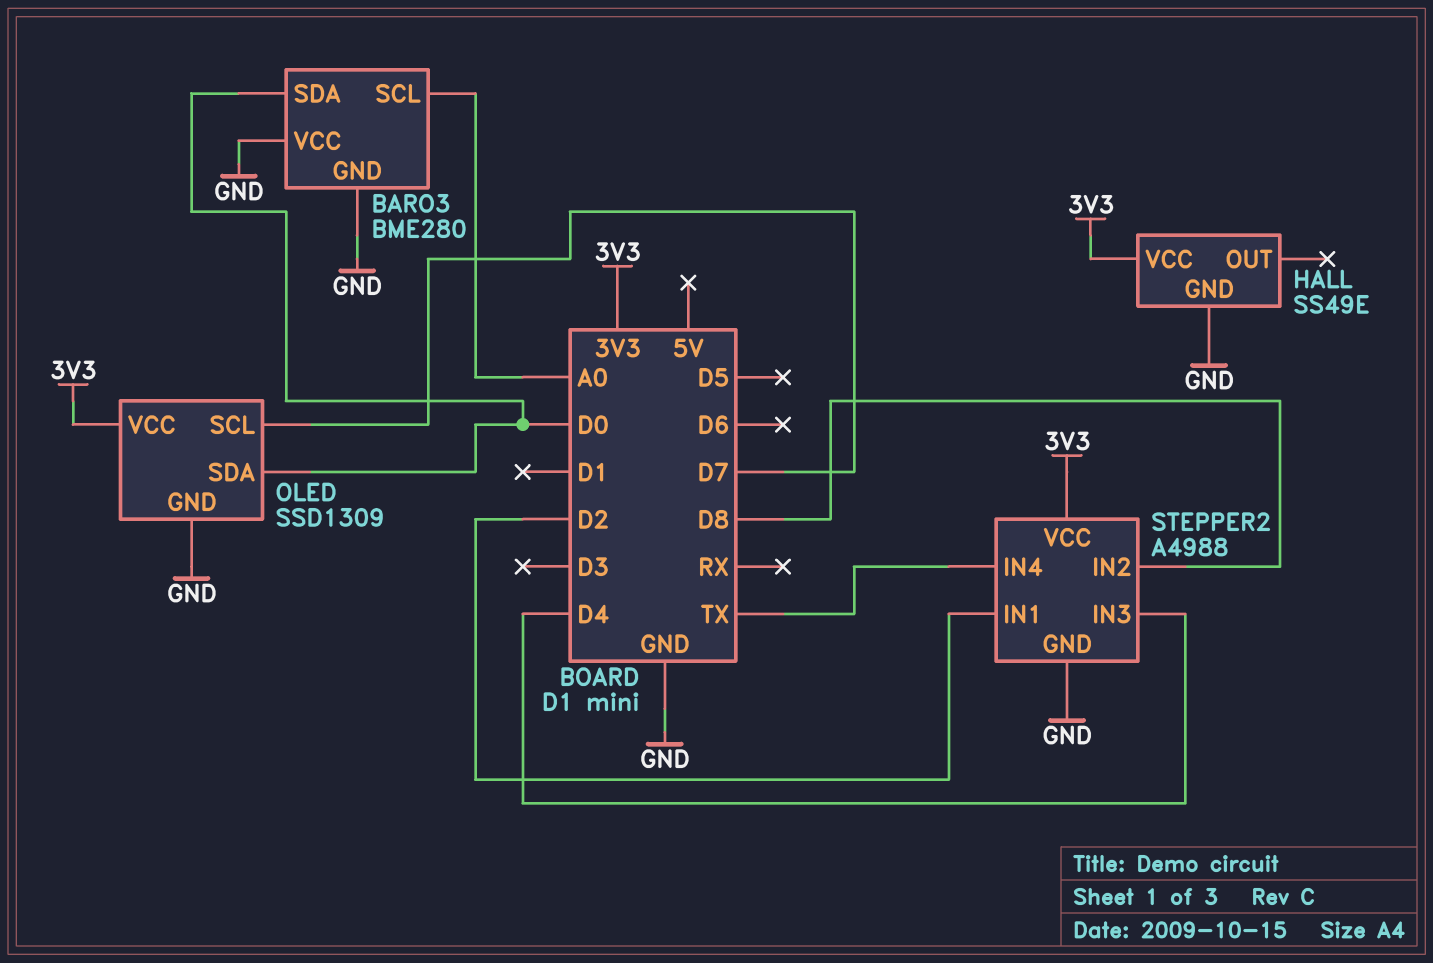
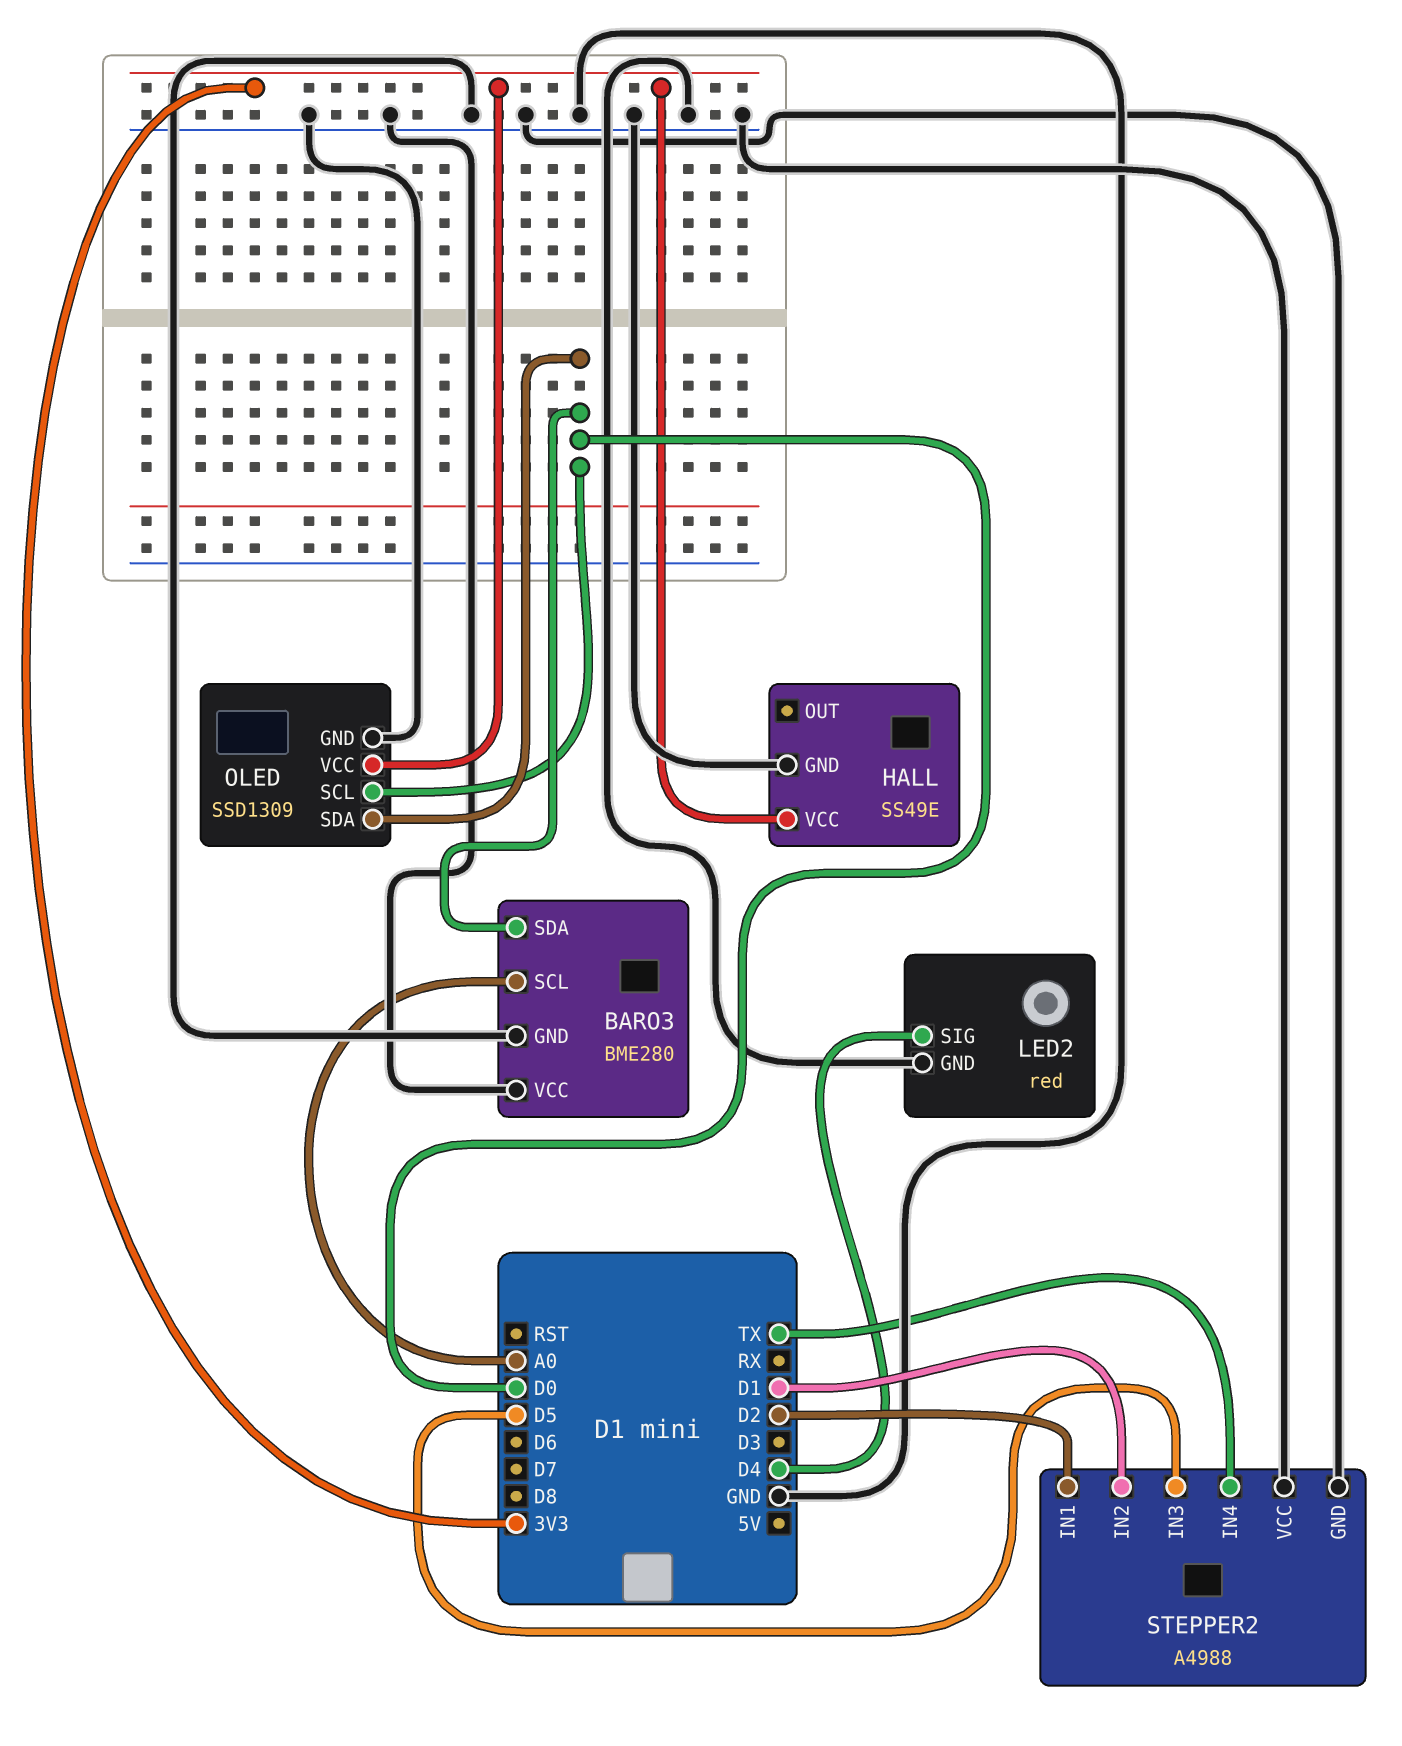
LED2: none -> red
LED2 pin GND: none -> GND
LED2 pin SIG: none -> D4
OLED pin SCL: D7 -> D0
STEPPER2 pin IN2: D8 -> D1
STEPPER2 pin IN3: D4 -> D5
STEPPER2 pin VCC: 3V3 -> GND

